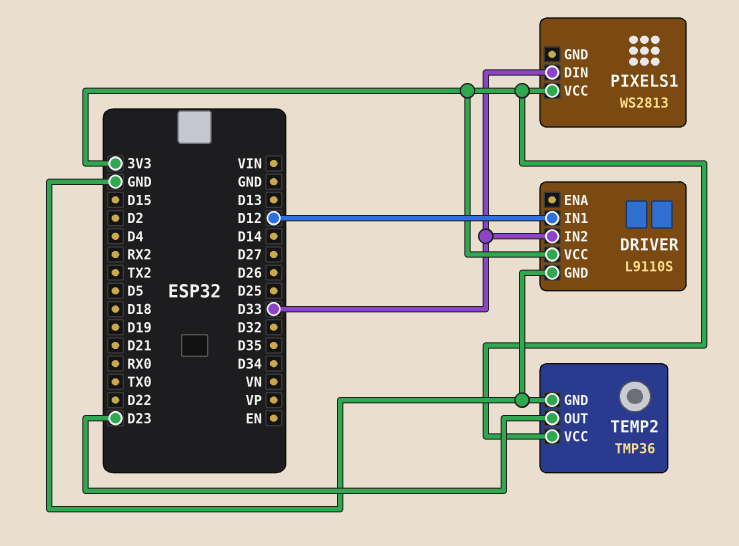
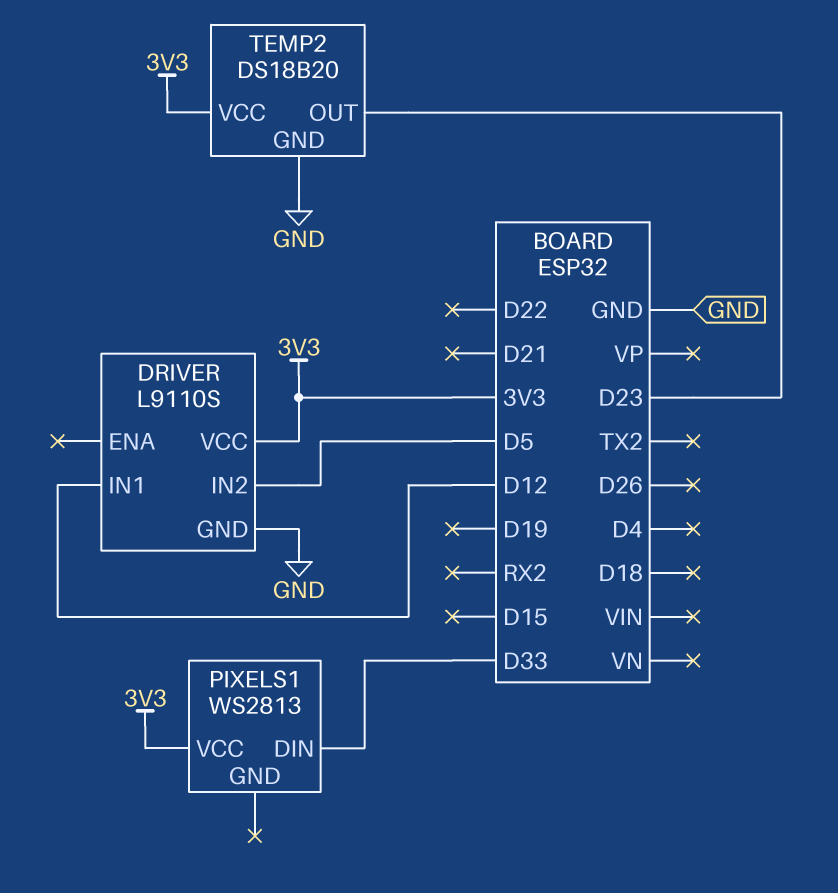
DRIVER pin IN2: D33 -> D5
TEMP2: TMP36 -> DS18B20

